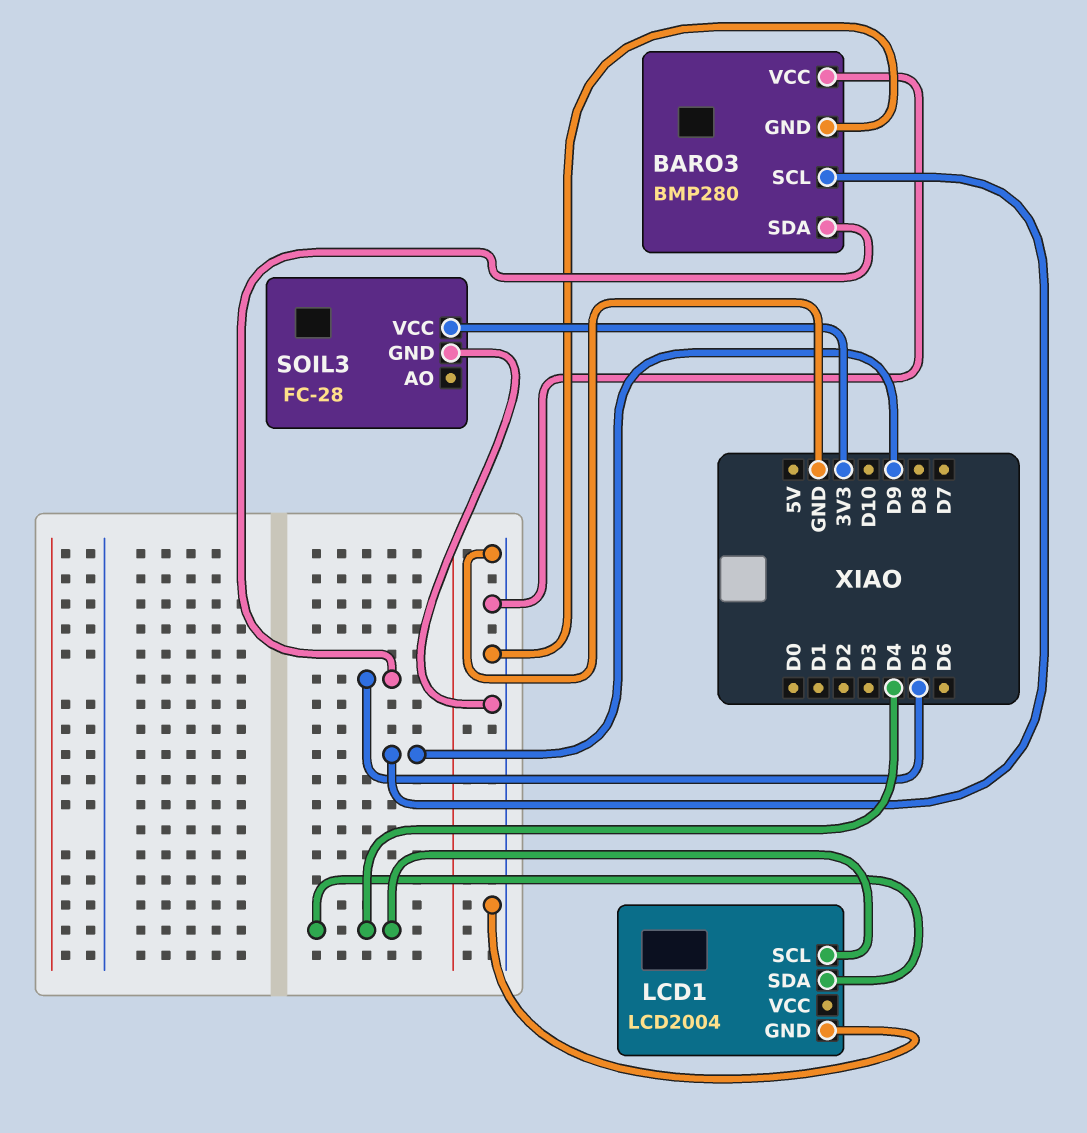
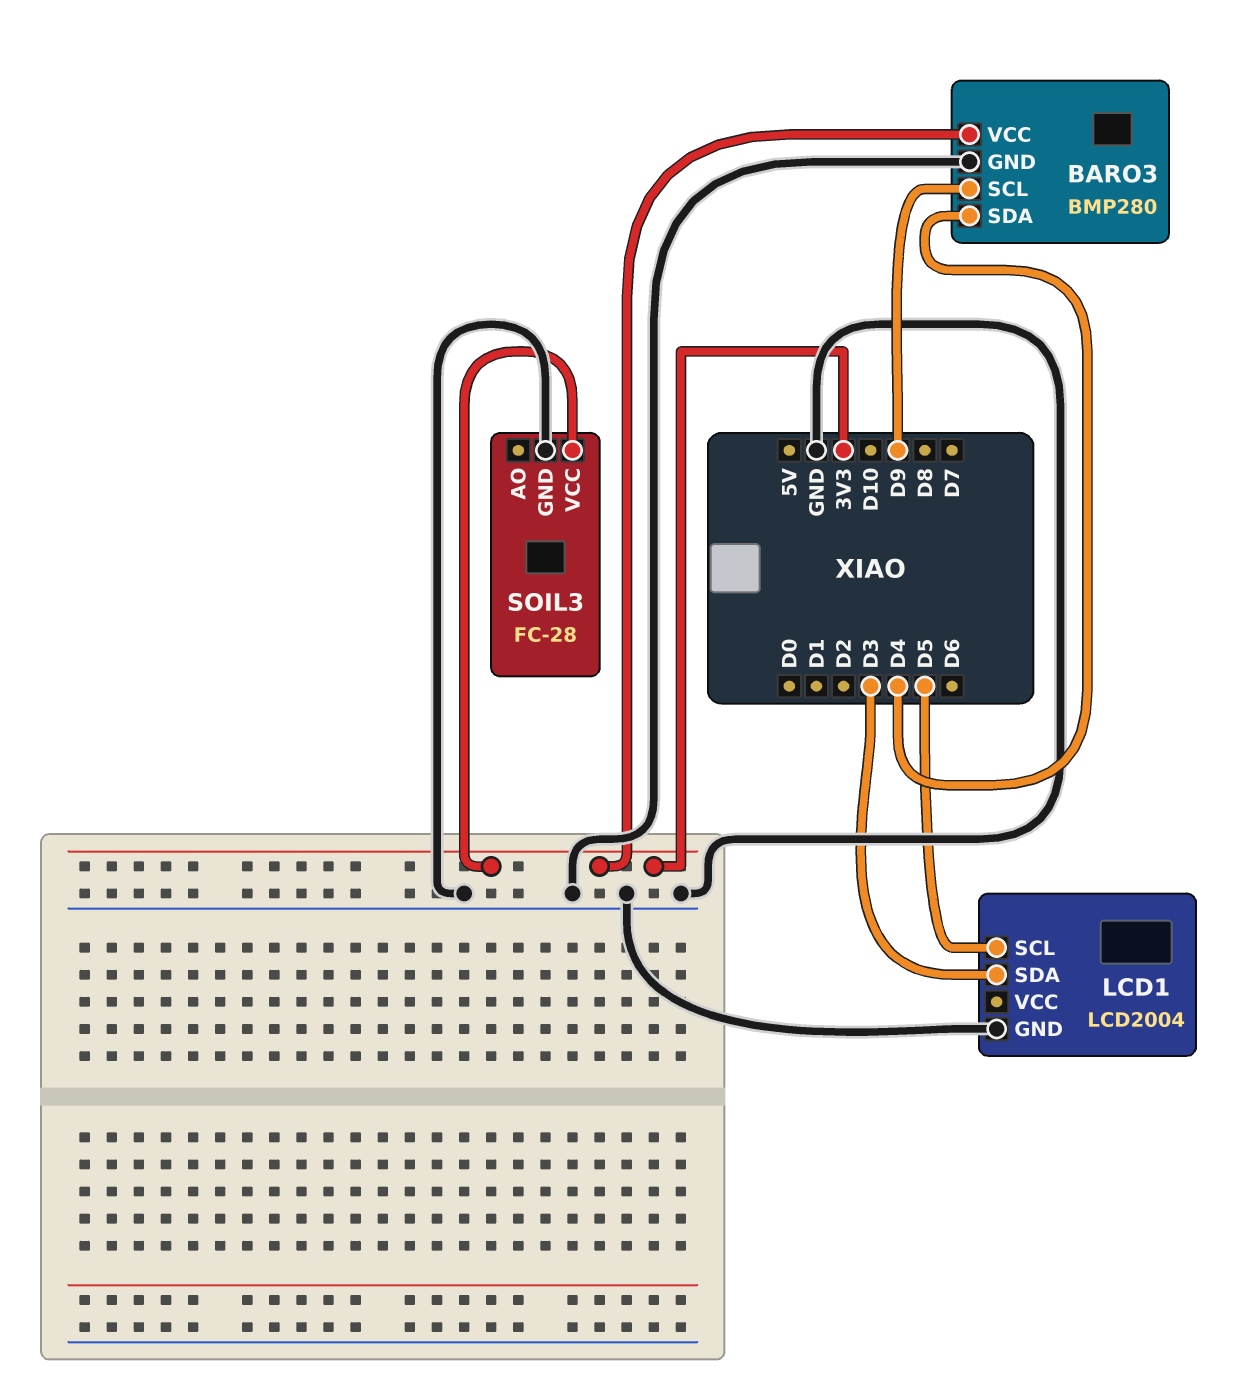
BARO3 pin SDA: D5 -> D4
BARO3 pin VCC: GND -> 3V3
LCD1 pin SCL: D4 -> D5
LCD1 pin SDA: D4 -> D3

